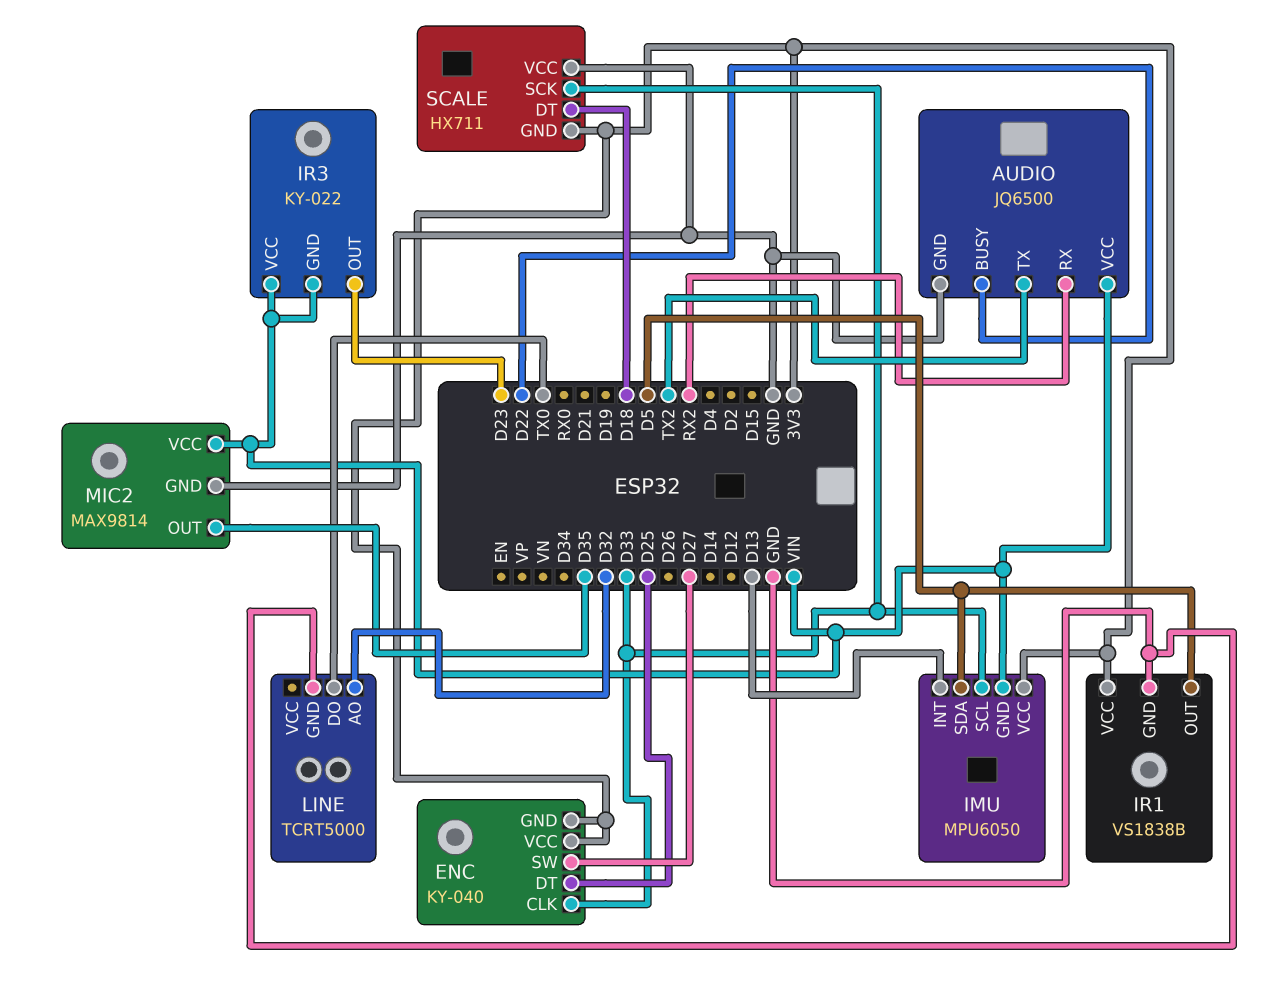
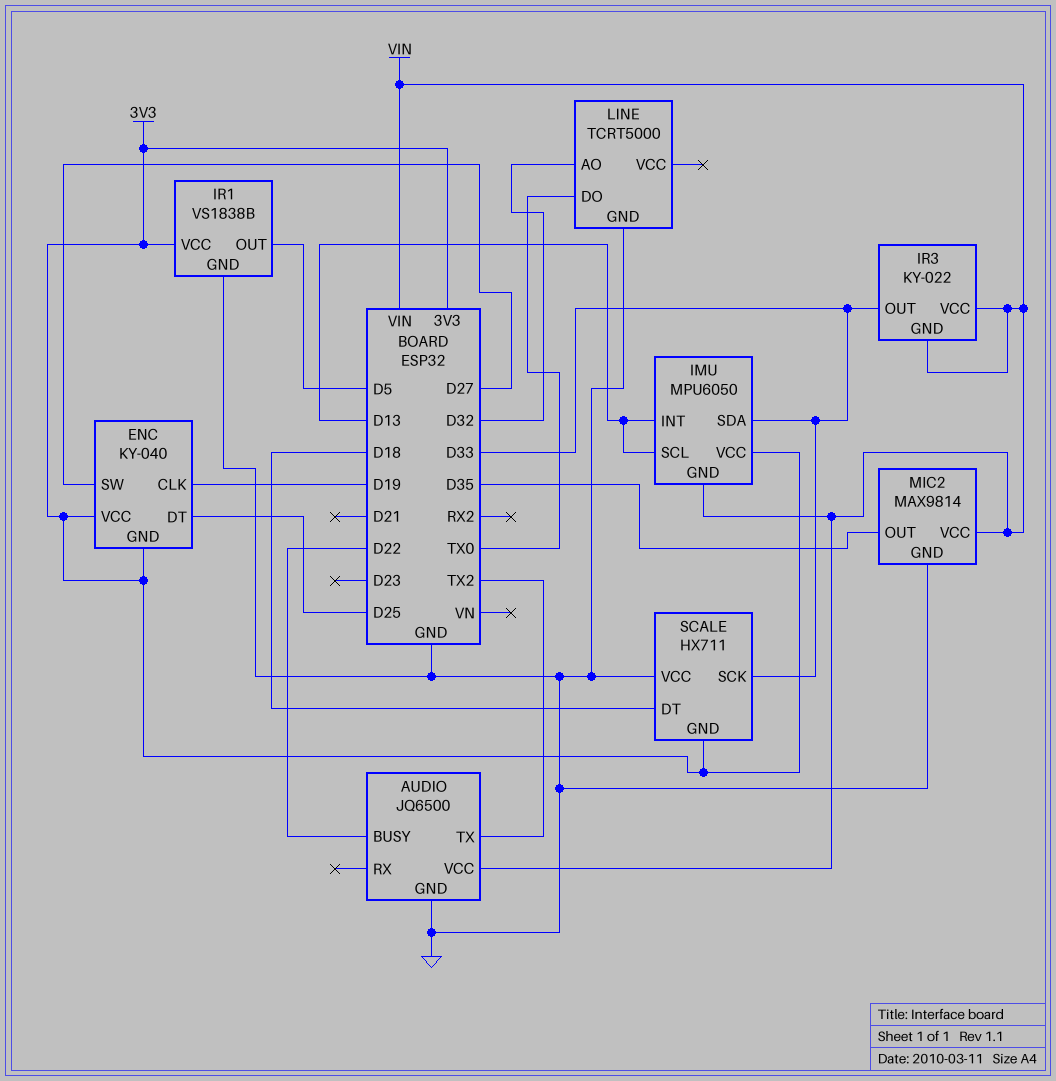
AUDIO pin RX: RX2 -> none
ENC pin CLK: D33 -> D19
IMU pin SCL: D33 -> D13
IMU pin SDA: D5 -> D33
IR3 pin OUT: D23 -> D33

